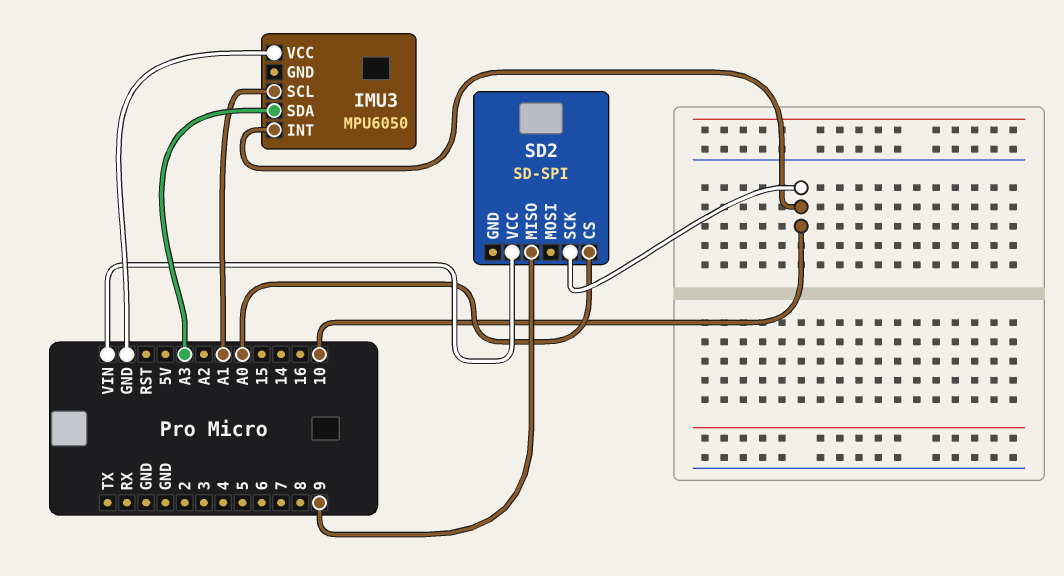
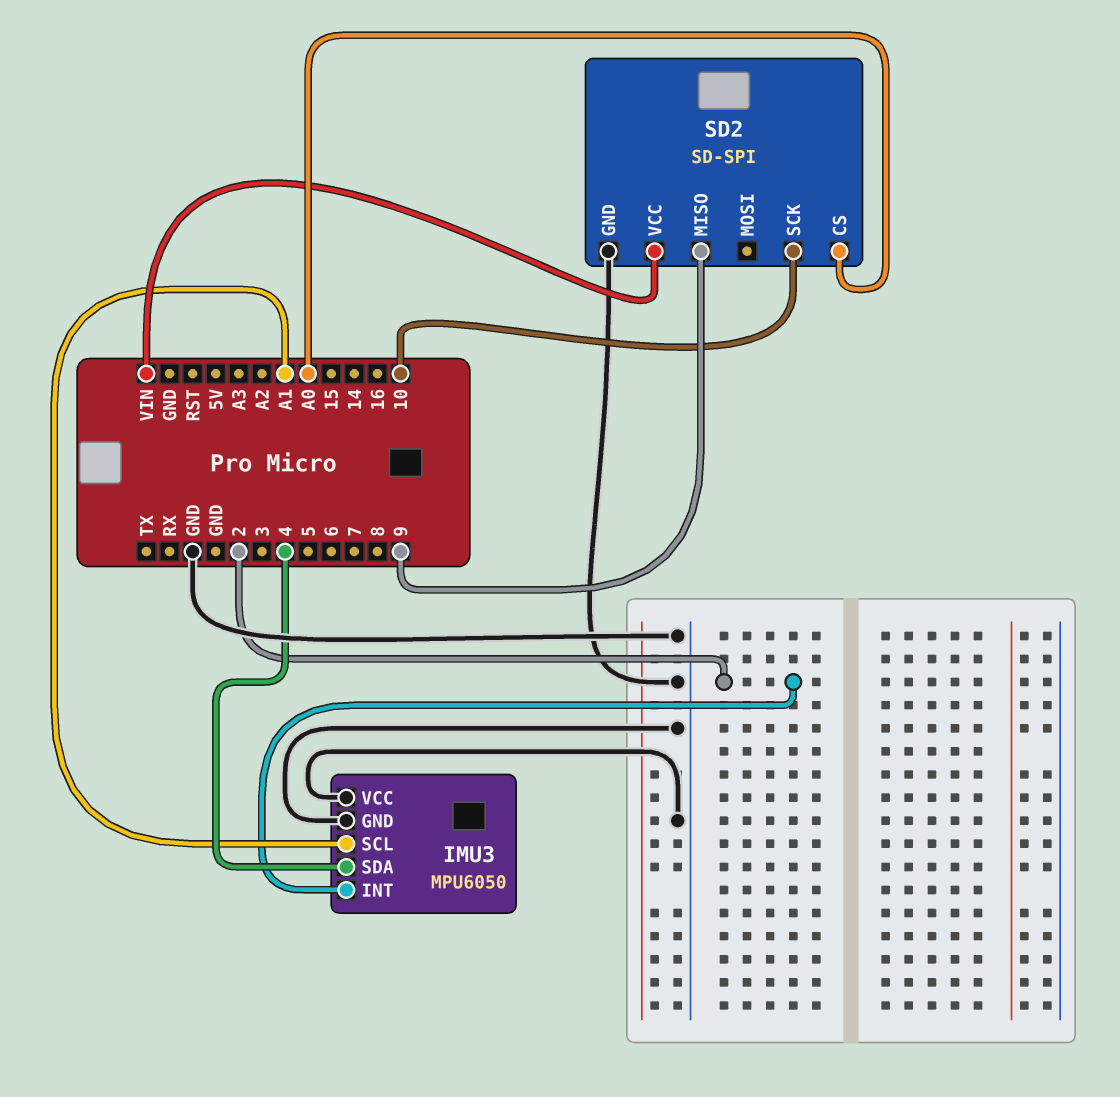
IMU3 pin GND: none -> GND
IMU3 pin INT: 10 -> 2
IMU3 pin SDA: A3 -> 4
SD2 pin GND: none -> GND

